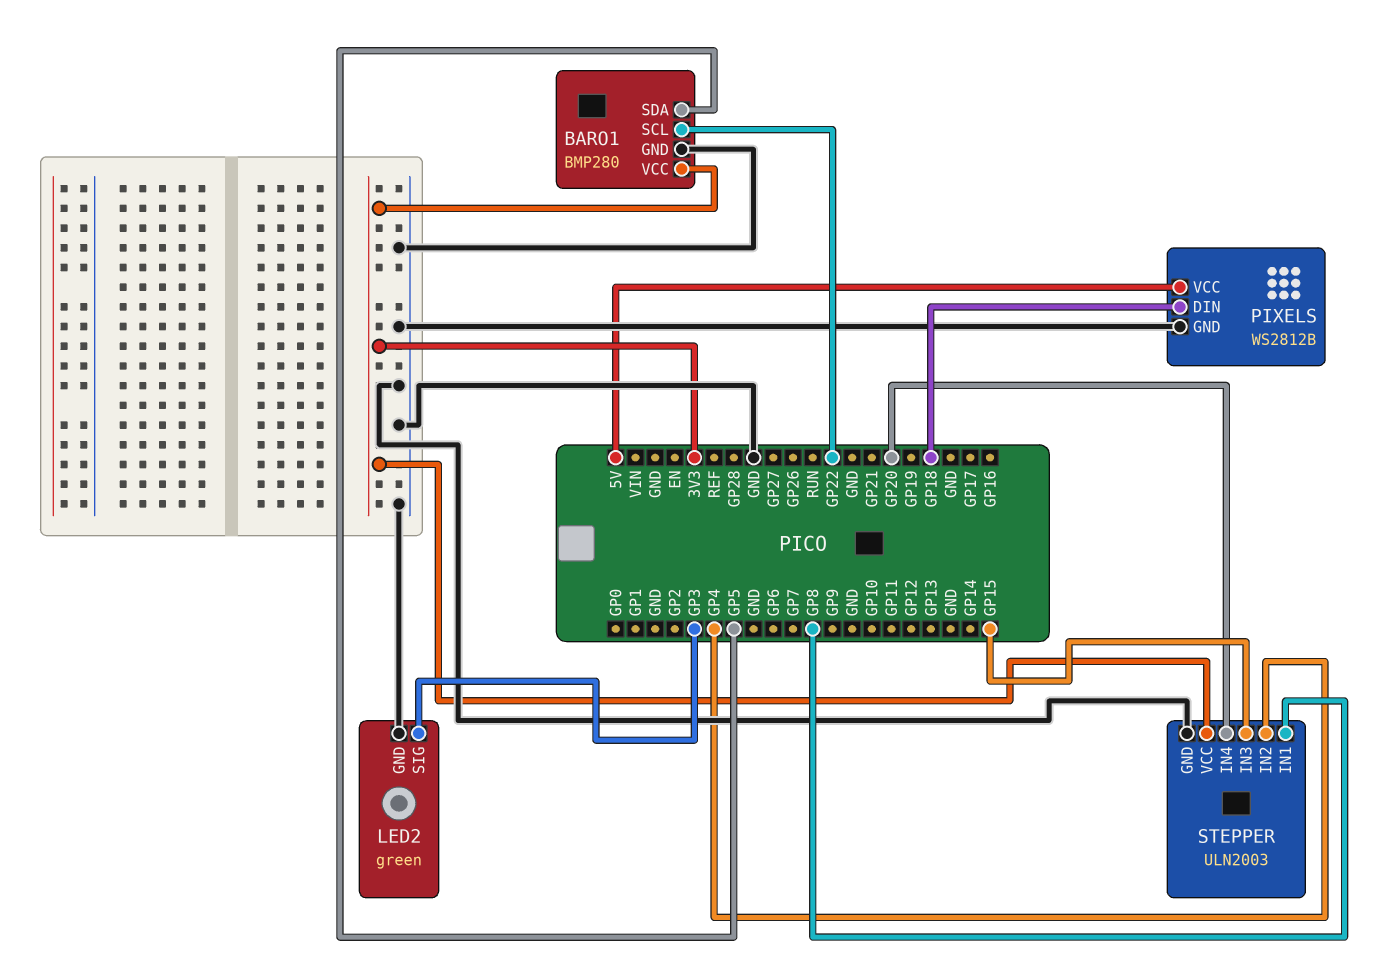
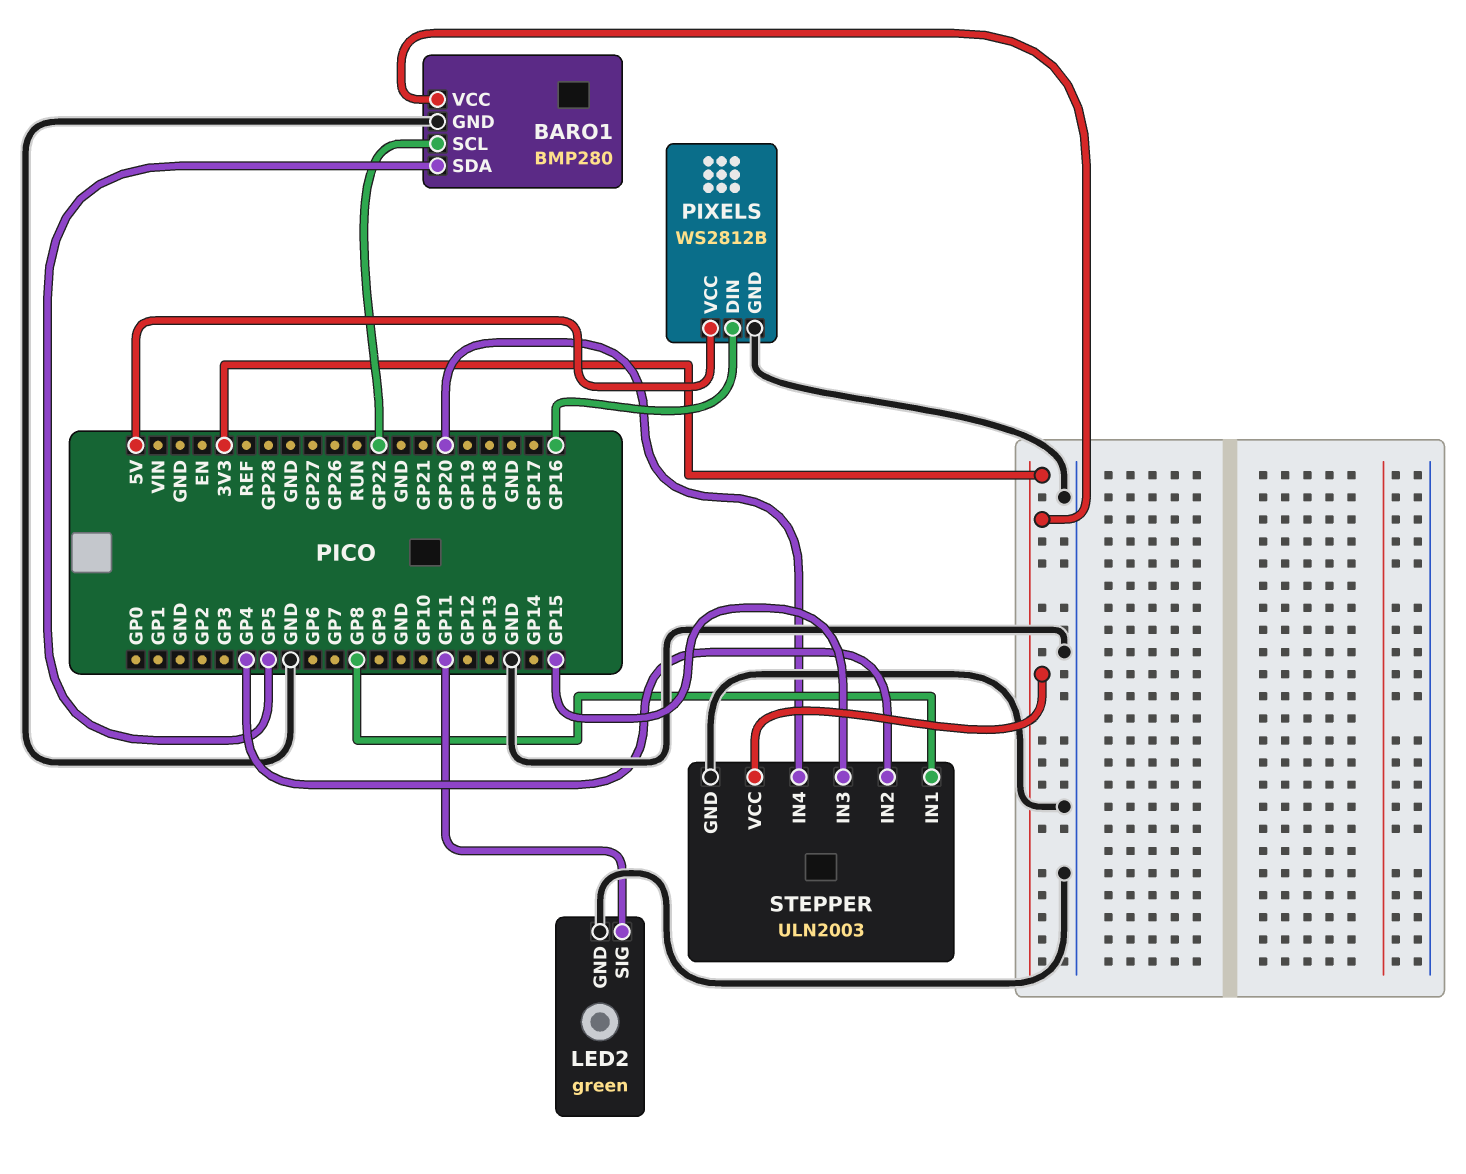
LED2 pin SIG: GP3 -> GP11
PIXELS pin DIN: GP18 -> GP16

